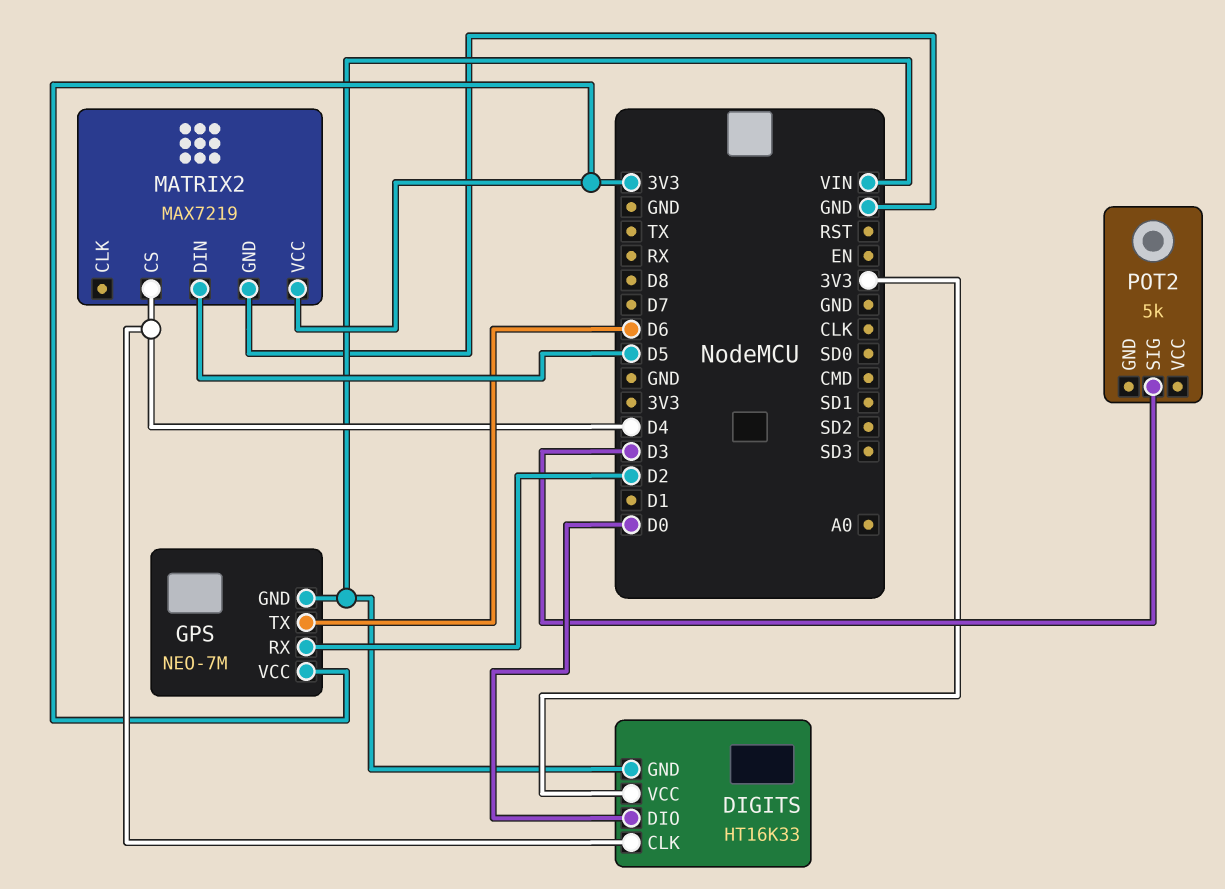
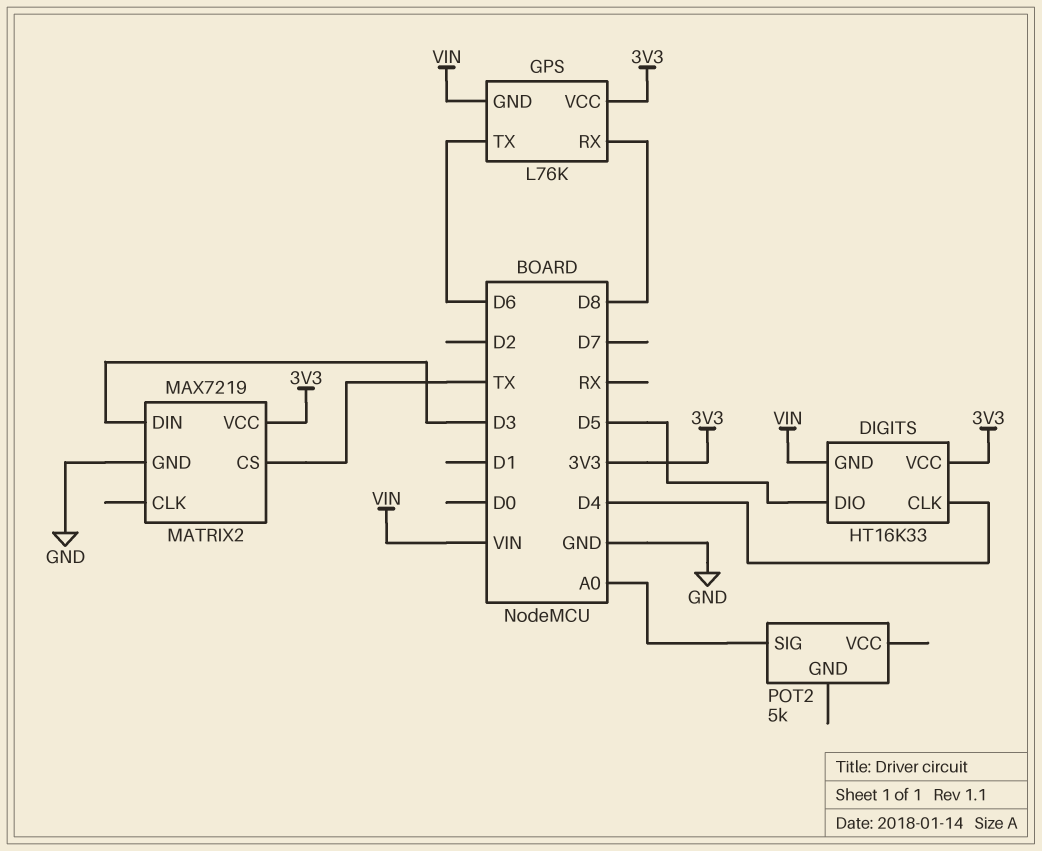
DIGITS pin DIO: D0 -> D5
GPS: NEO-7M -> L76K
GPS pin RX: D2 -> D8
MATRIX2 pin CS: D4 -> TX
MATRIX2 pin DIN: D5 -> D3
POT2 pin SIG: D3 -> A0

